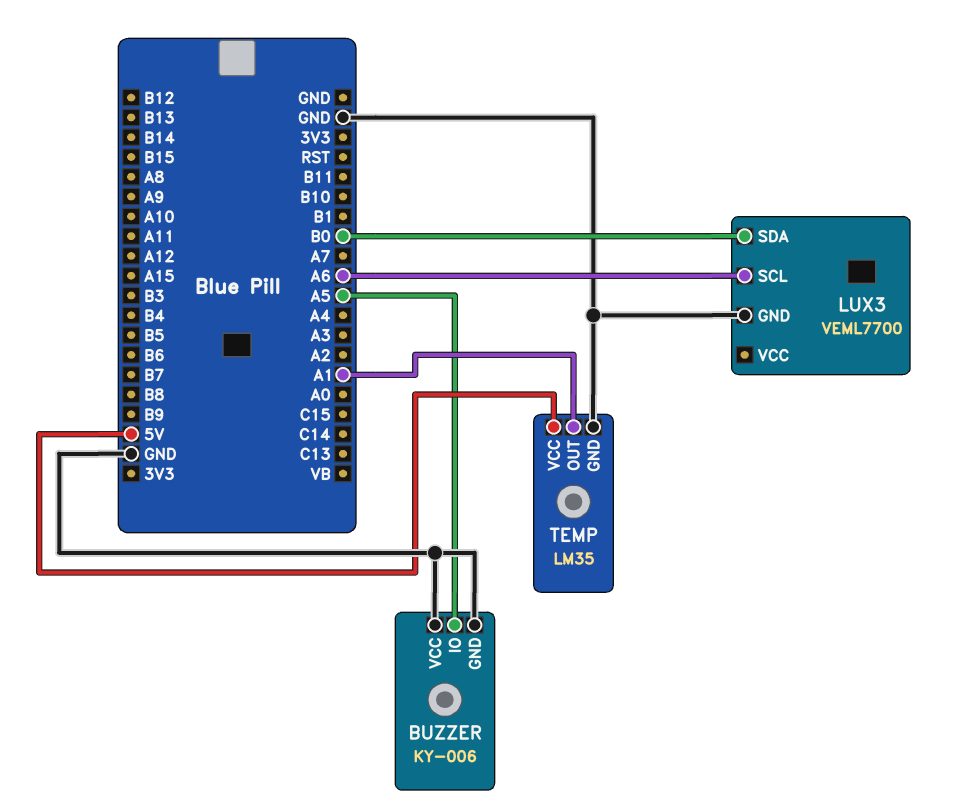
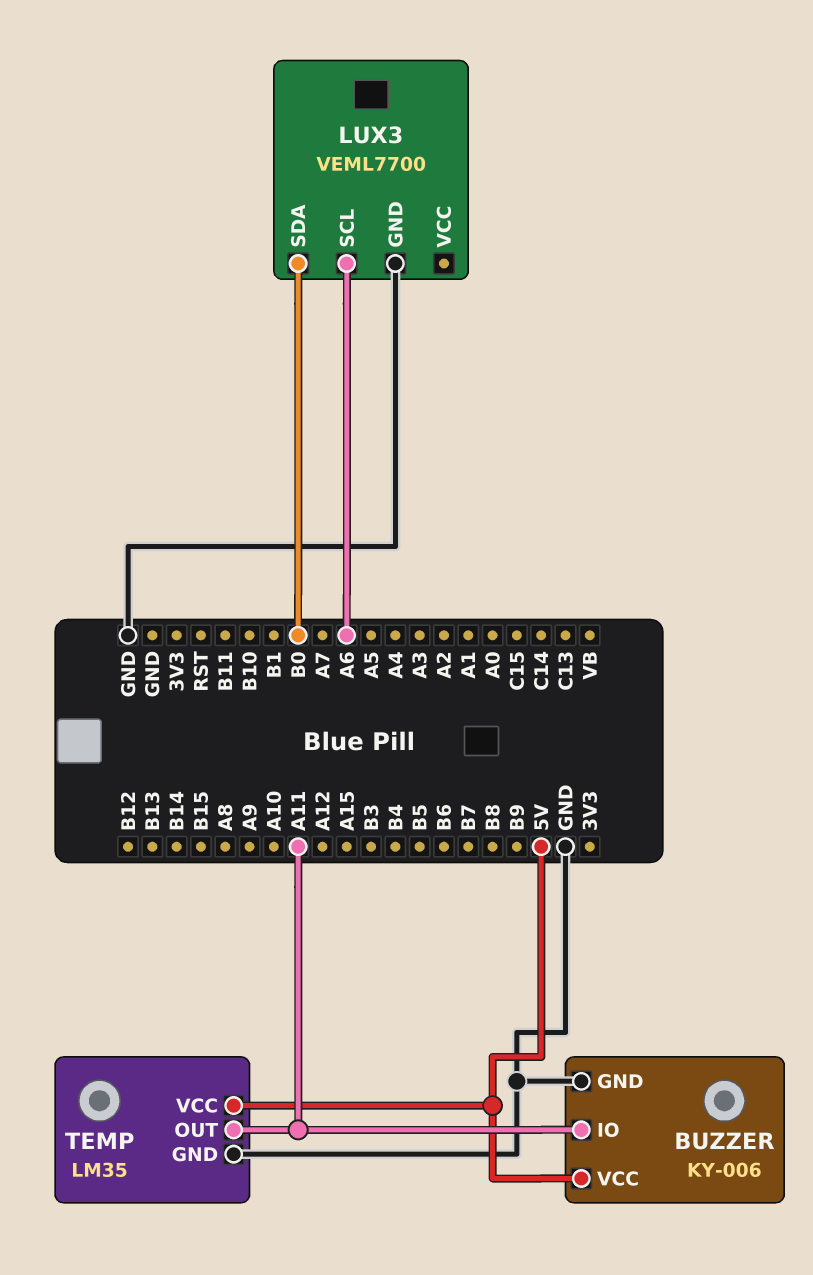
BUZZER pin IO: A5 -> A11
BUZZER pin VCC: GND -> 5V
TEMP pin OUT: A1 -> A11

